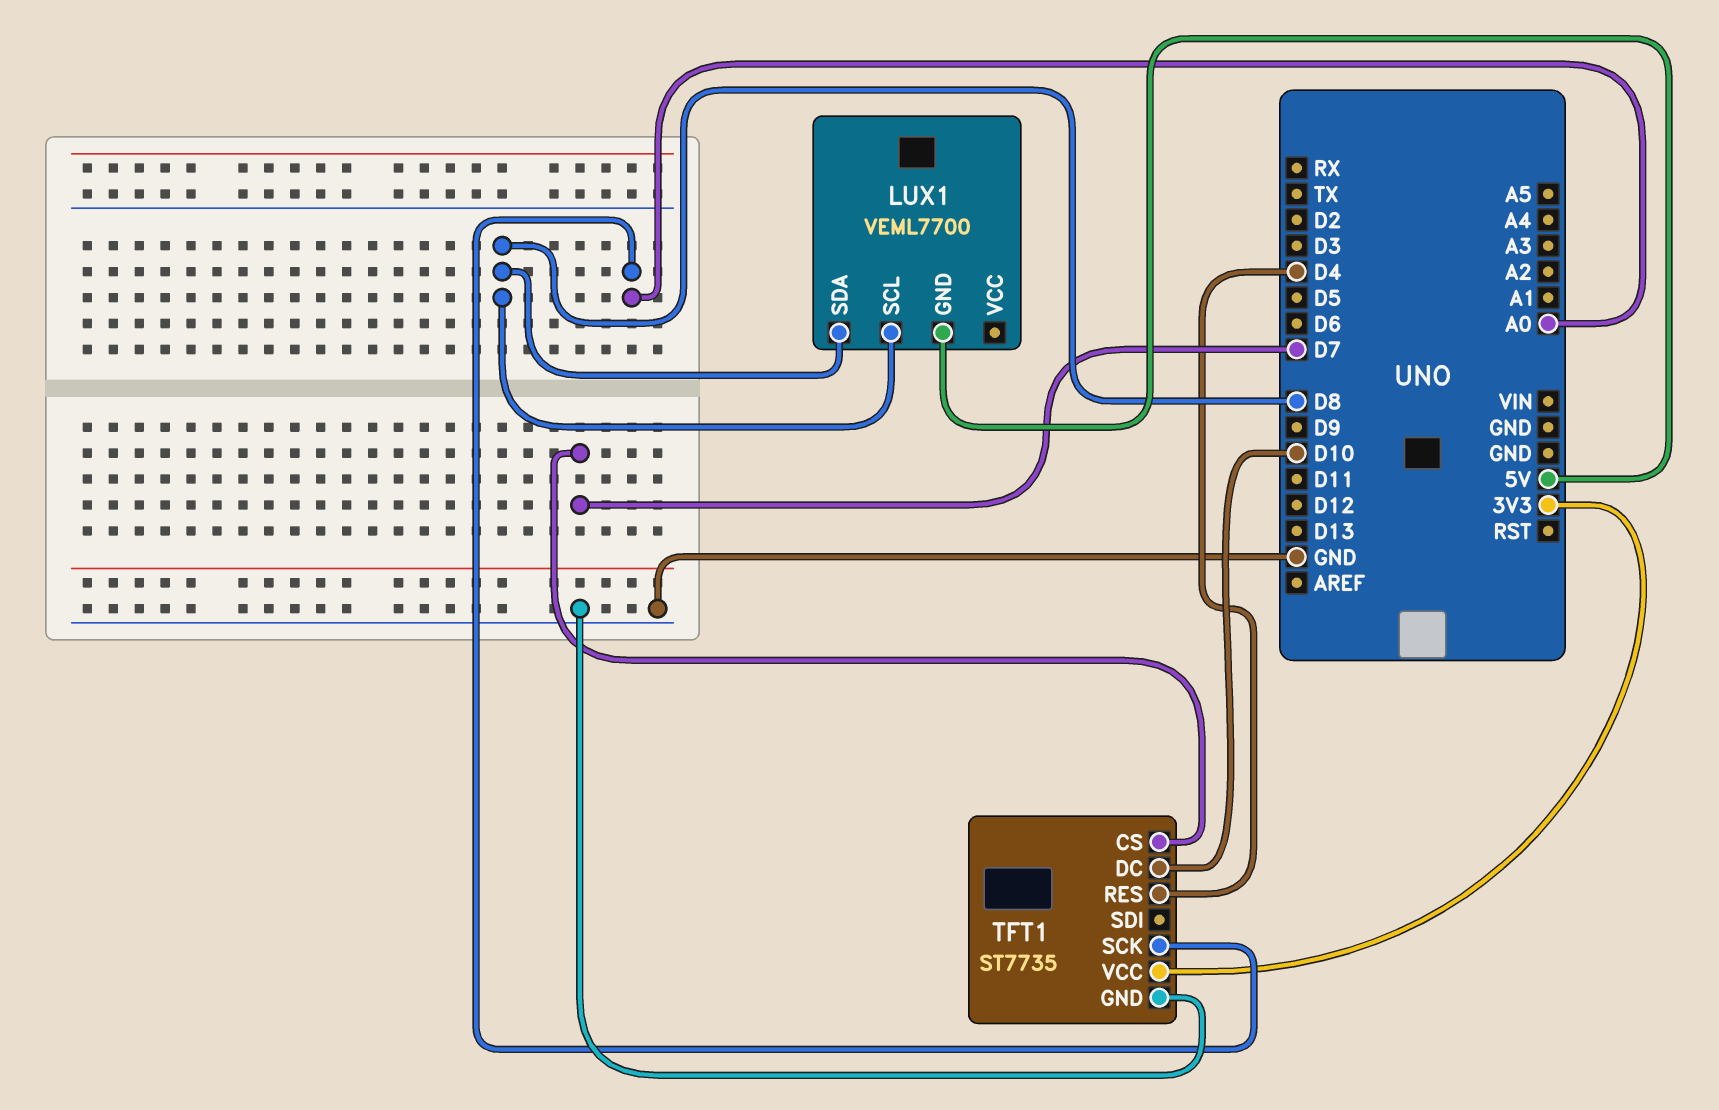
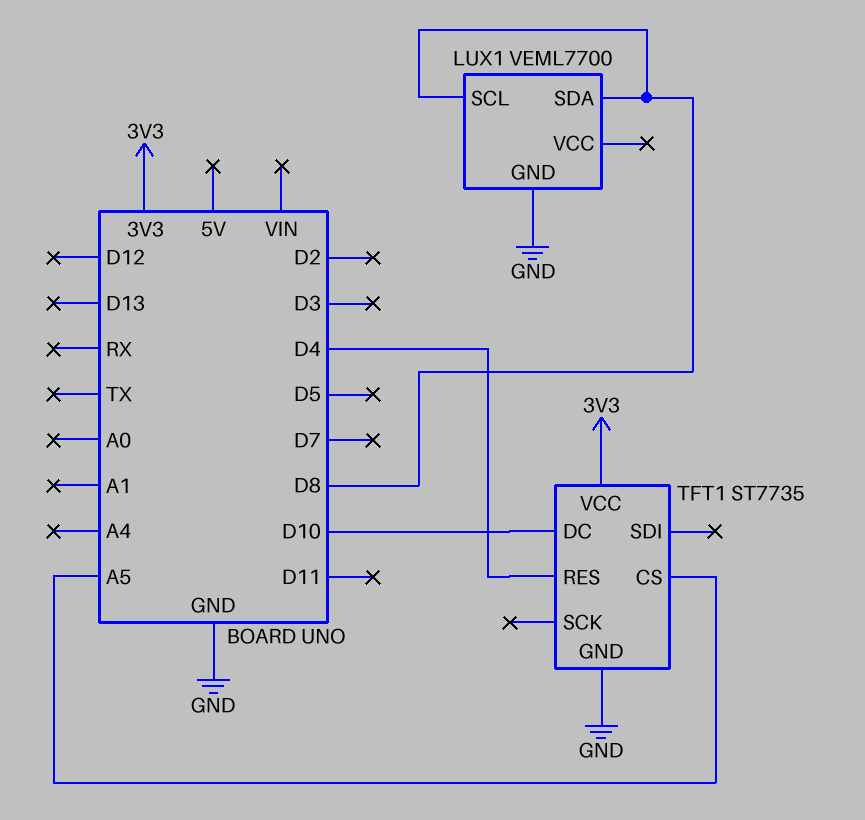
LUX1 pin GND: 5V -> GND
TFT1 pin CS: D7 -> A5
TFT1 pin SCK: A0 -> none

